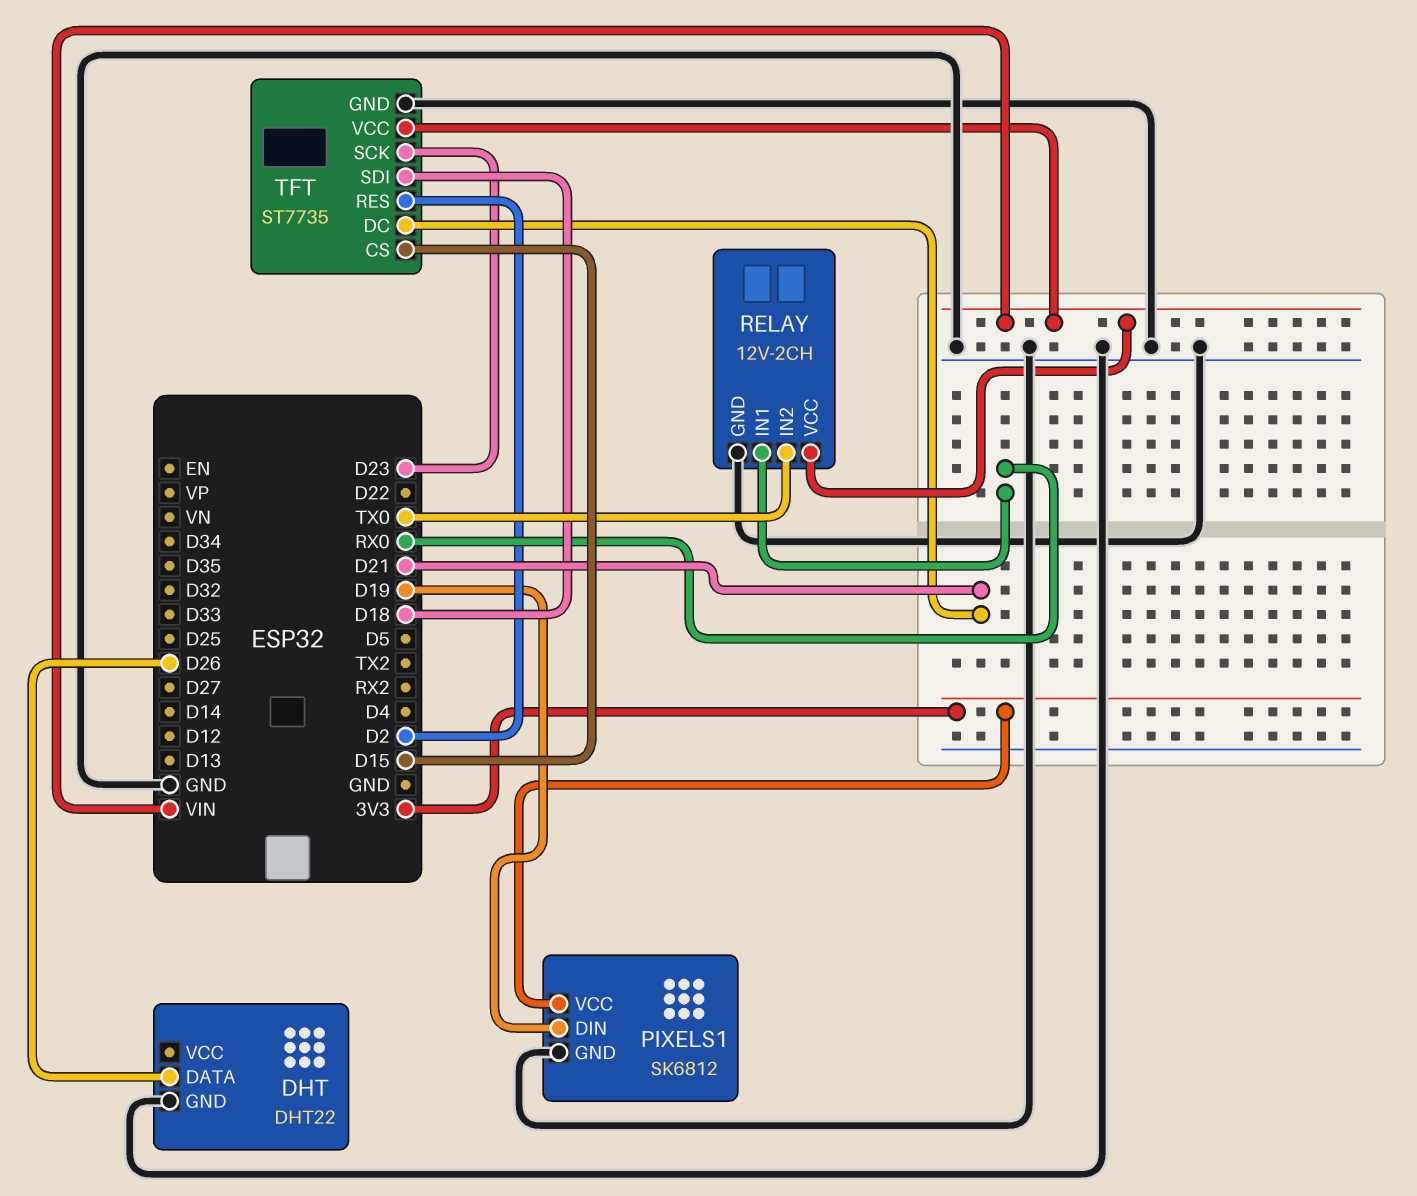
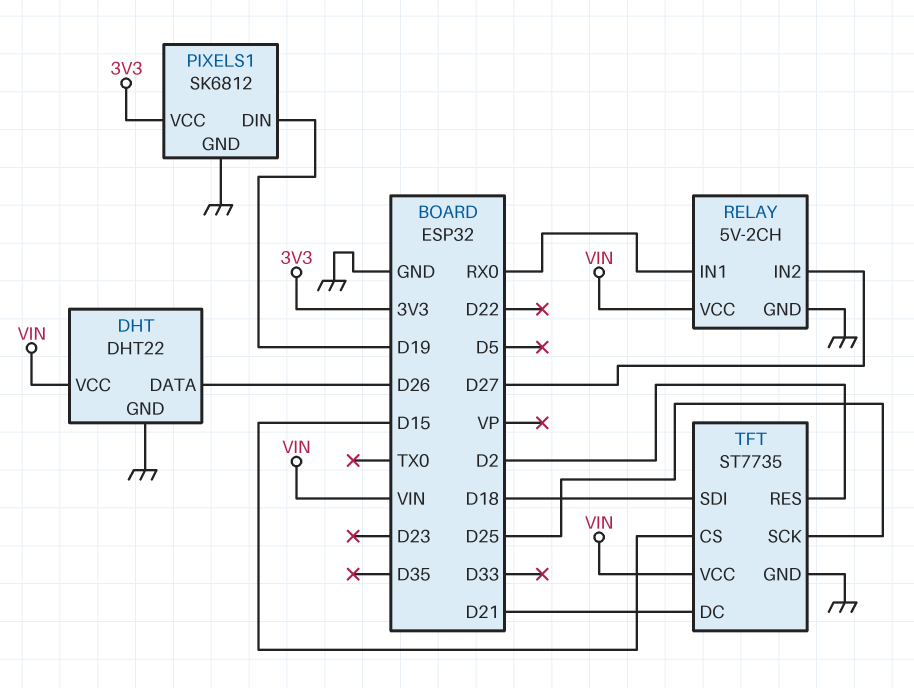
DHT pin VCC: none -> VIN
RELAY: 12V-2CH -> 5V-2CH
RELAY pin IN2: TX0 -> D27
TFT pin SCK: D23 -> D25

